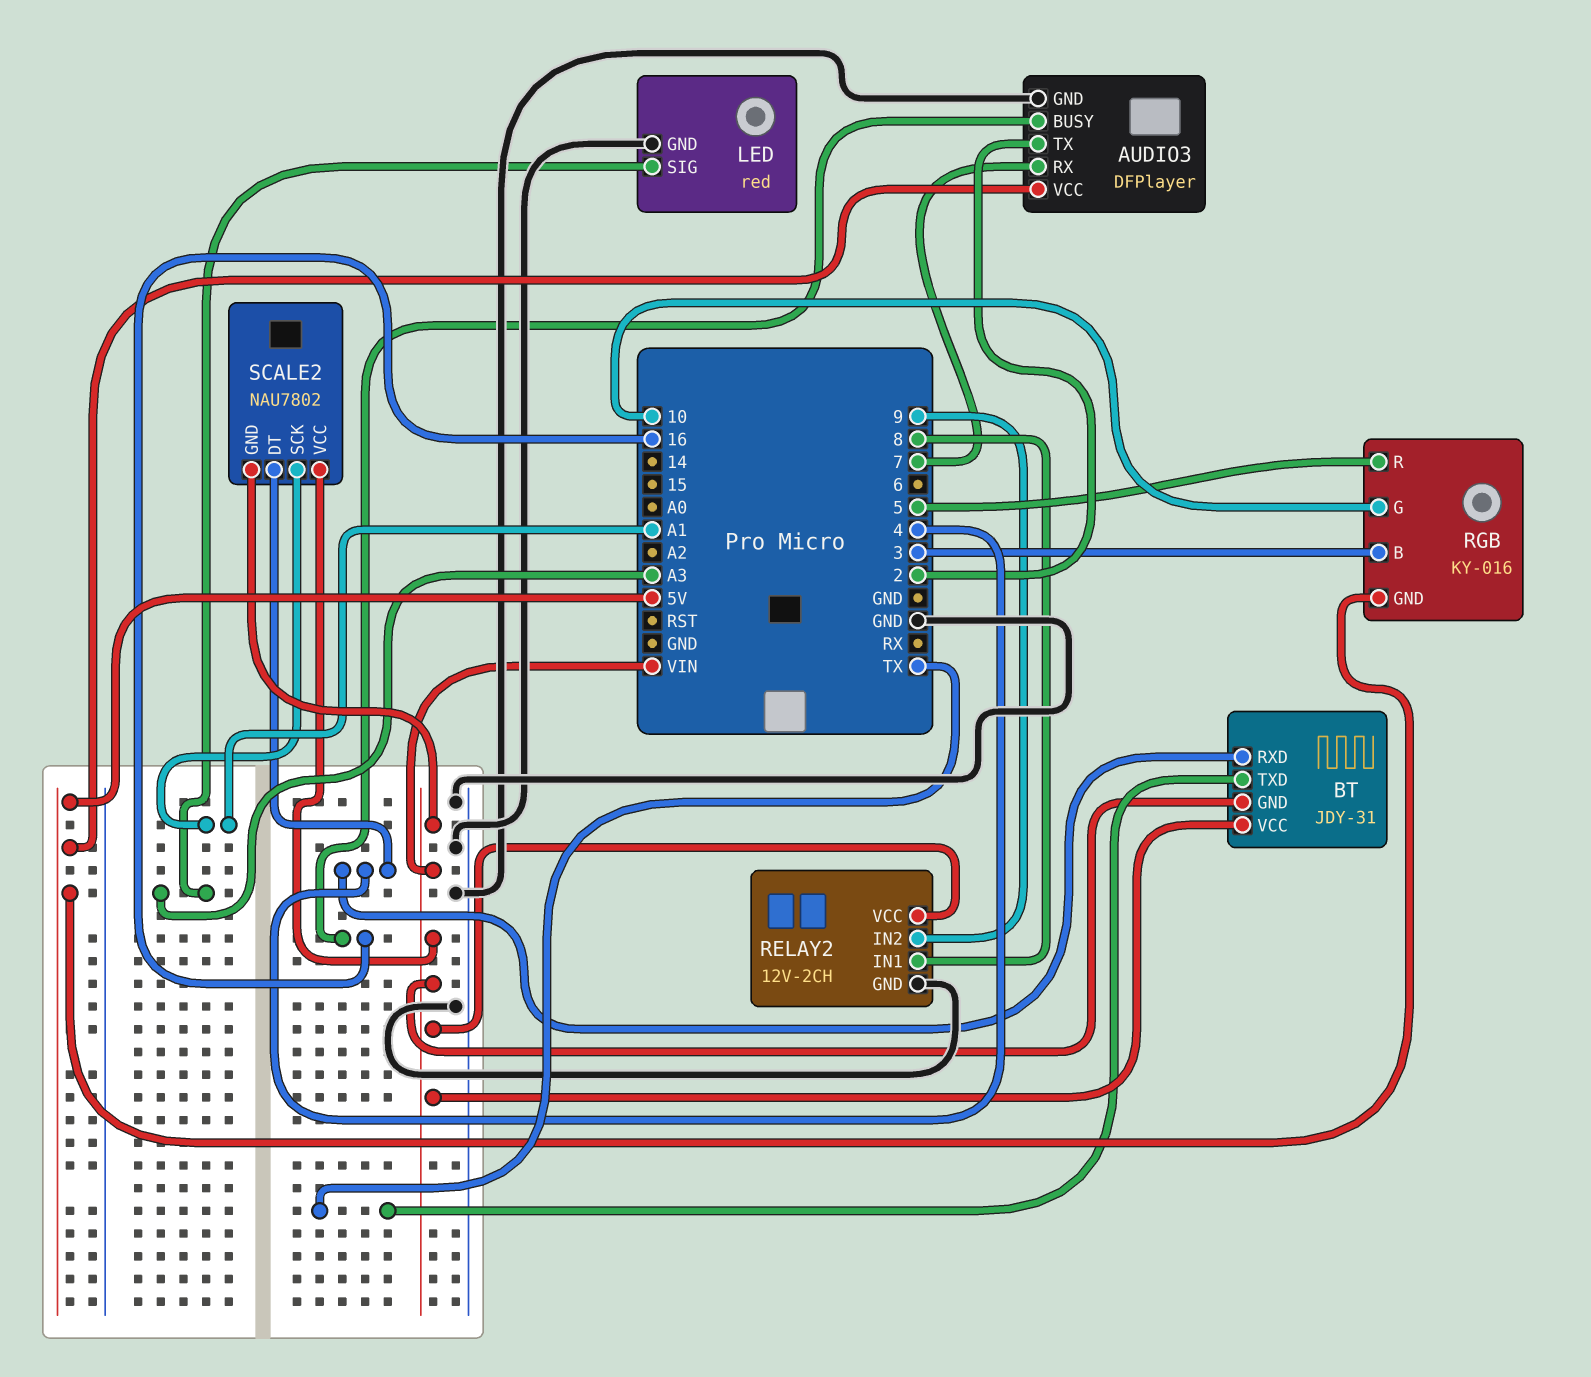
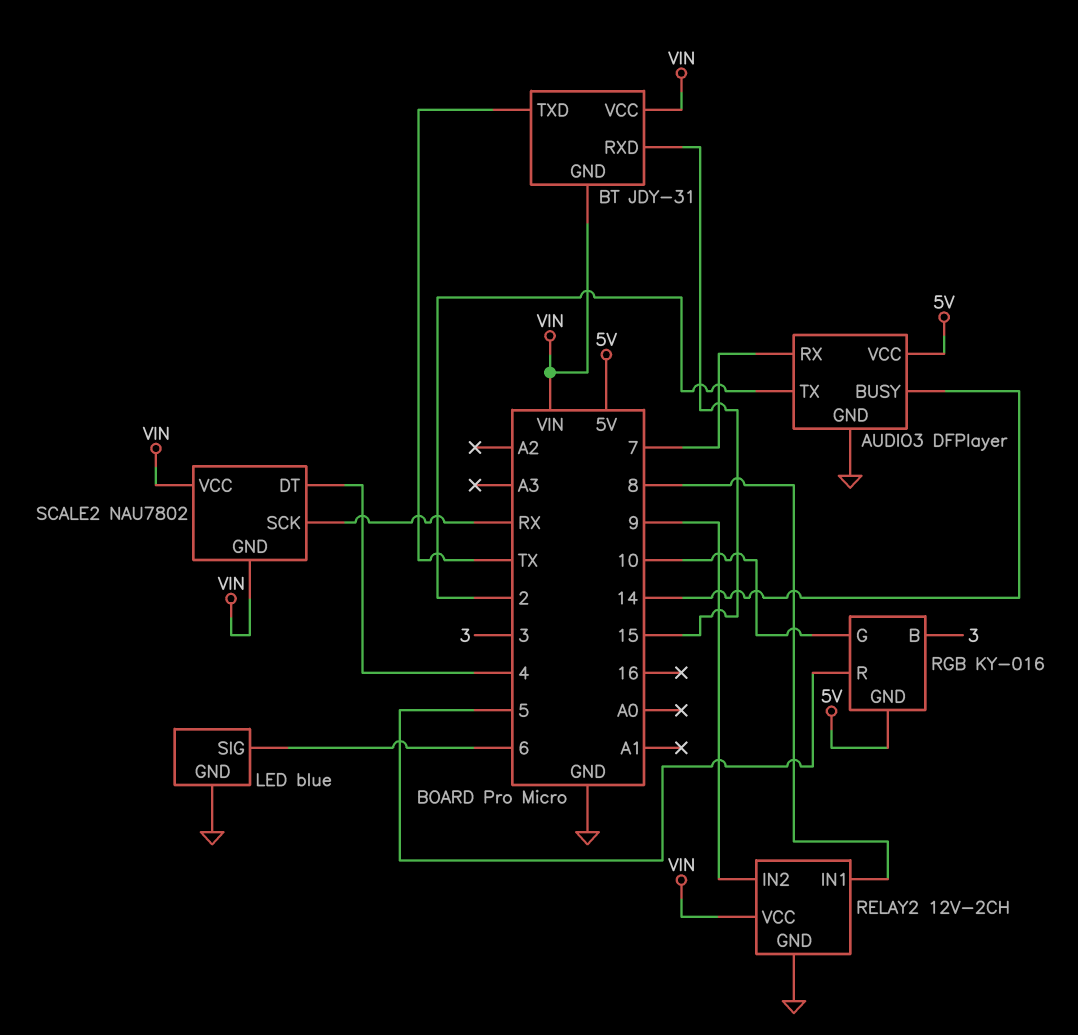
AUDIO3 pin BUSY: 16 -> 14
BT pin RXD: 4 -> 15
LED: red -> blue
LED pin SIG: A3 -> 6
SCALE2 pin SCK: A1 -> RX

